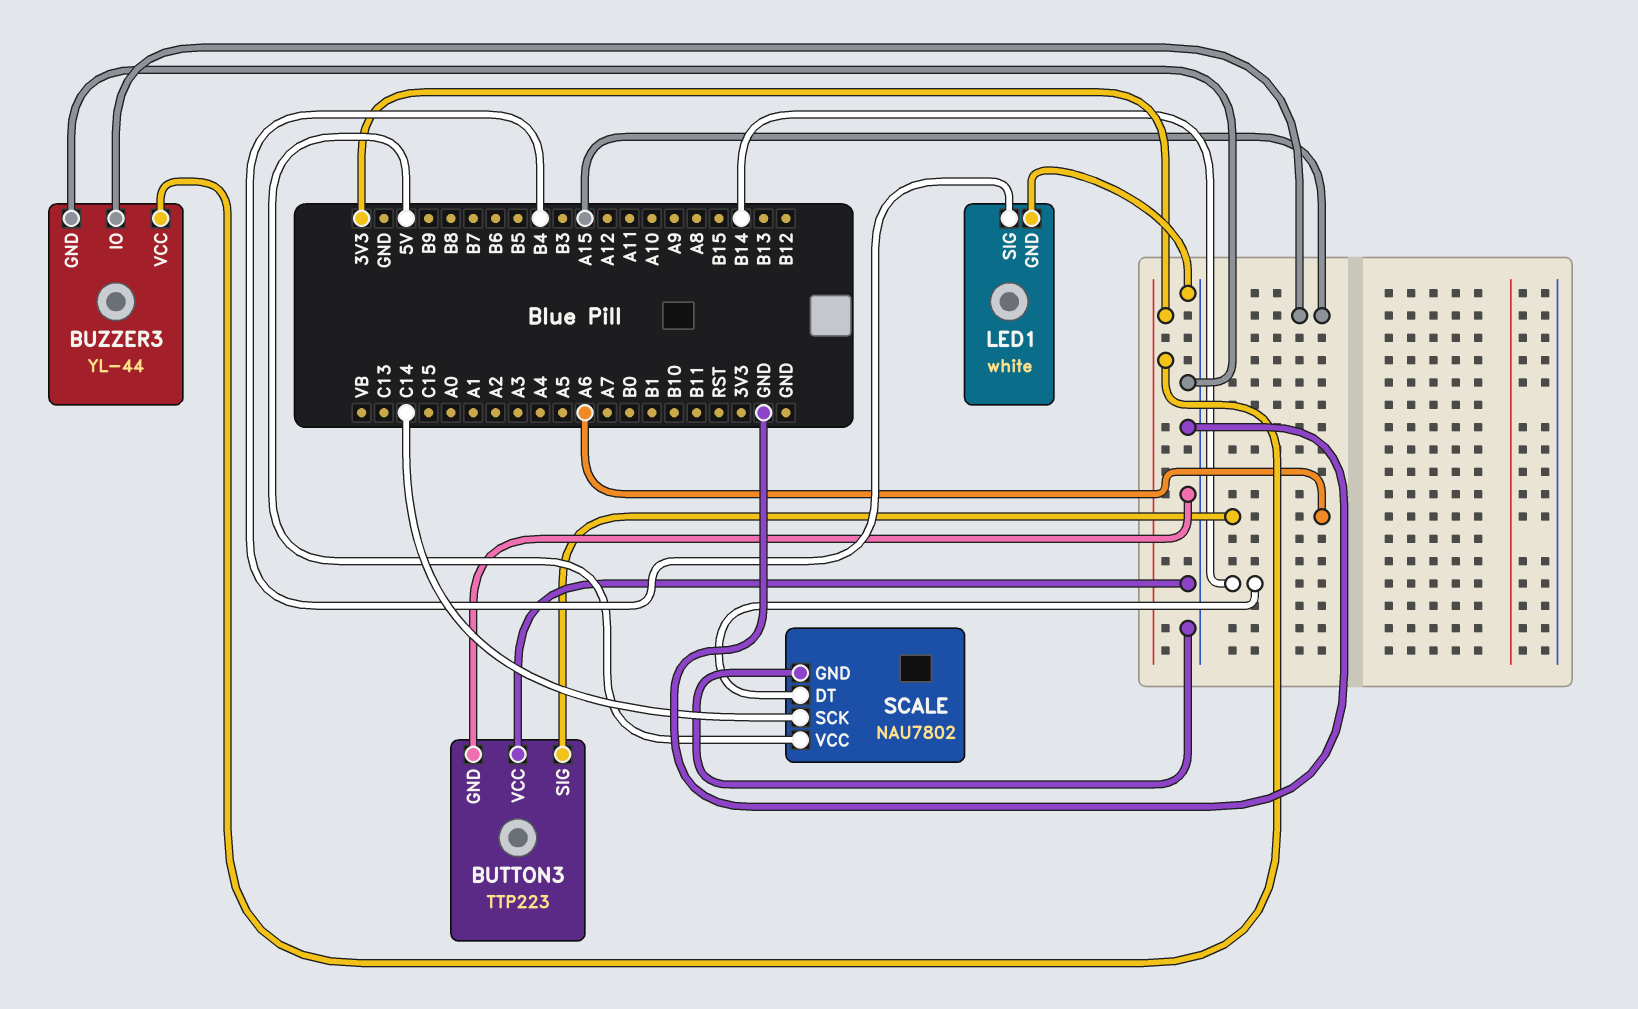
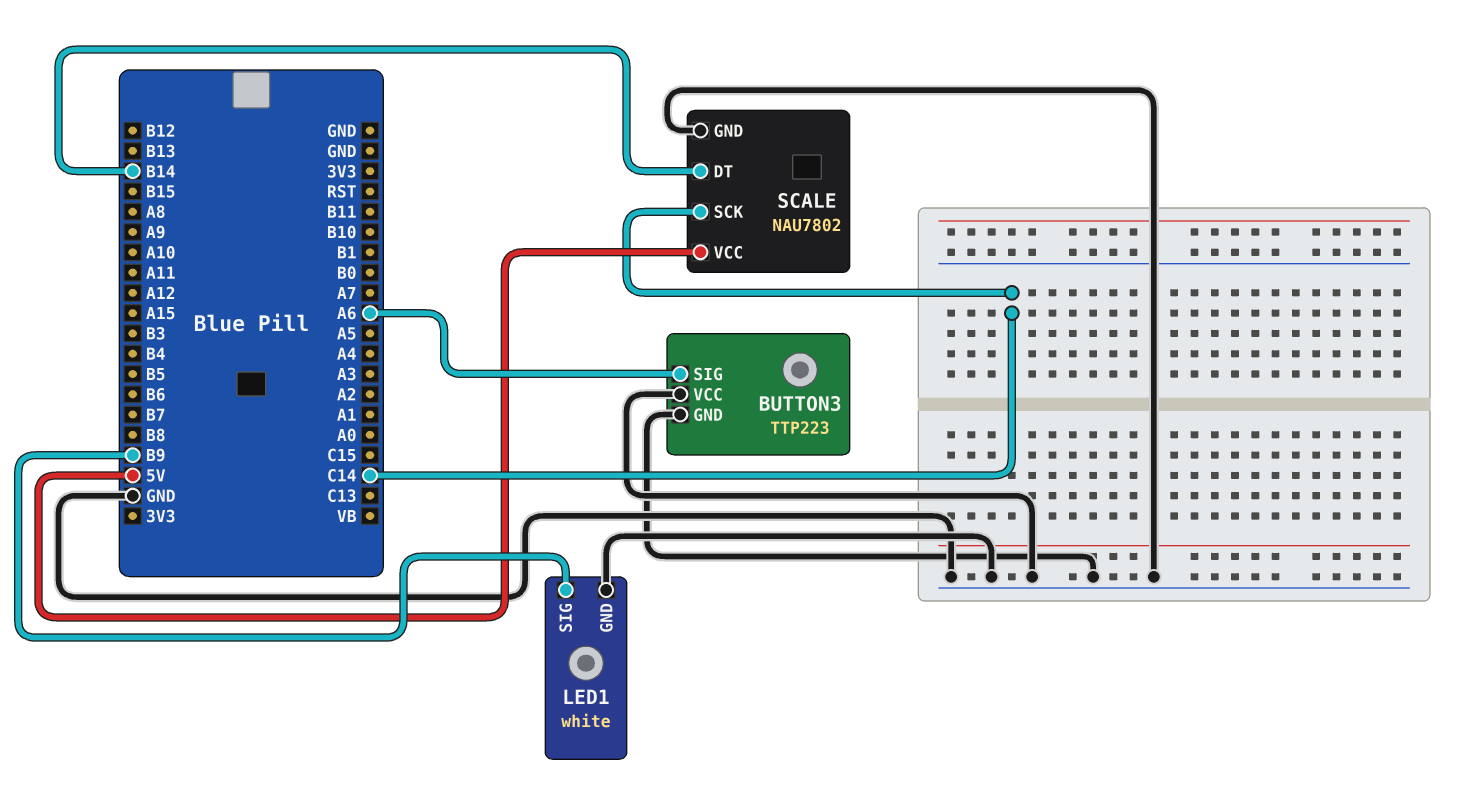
BUZZER3: YL-44 -> none
BUZZER3 pin GND: GND -> none
BUZZER3 pin IO: A15 -> none
BUZZER3 pin VCC: 3V3 -> none
LED1 pin SIG: B4 -> B9

